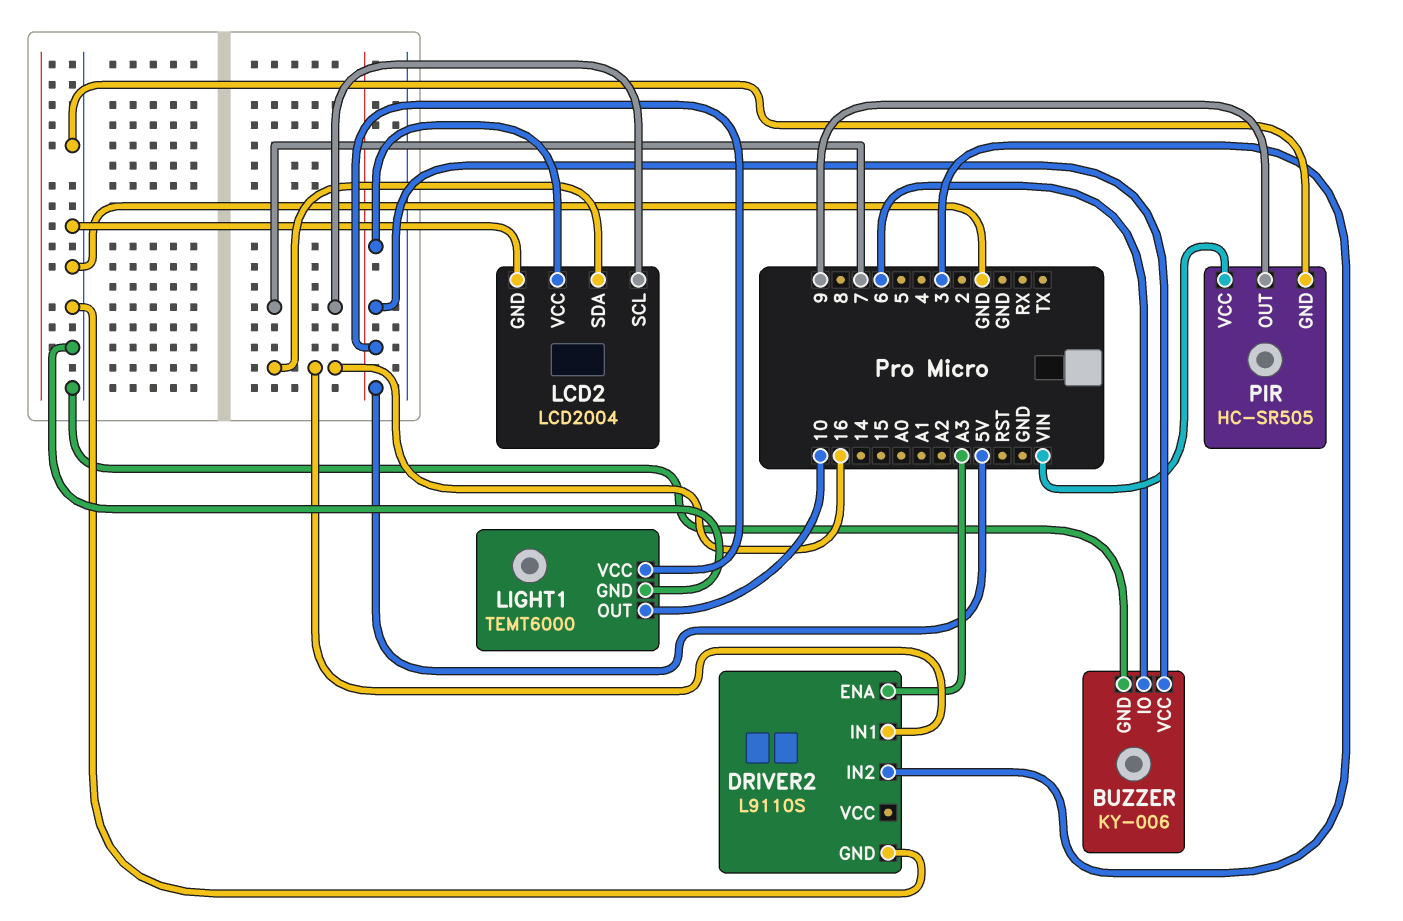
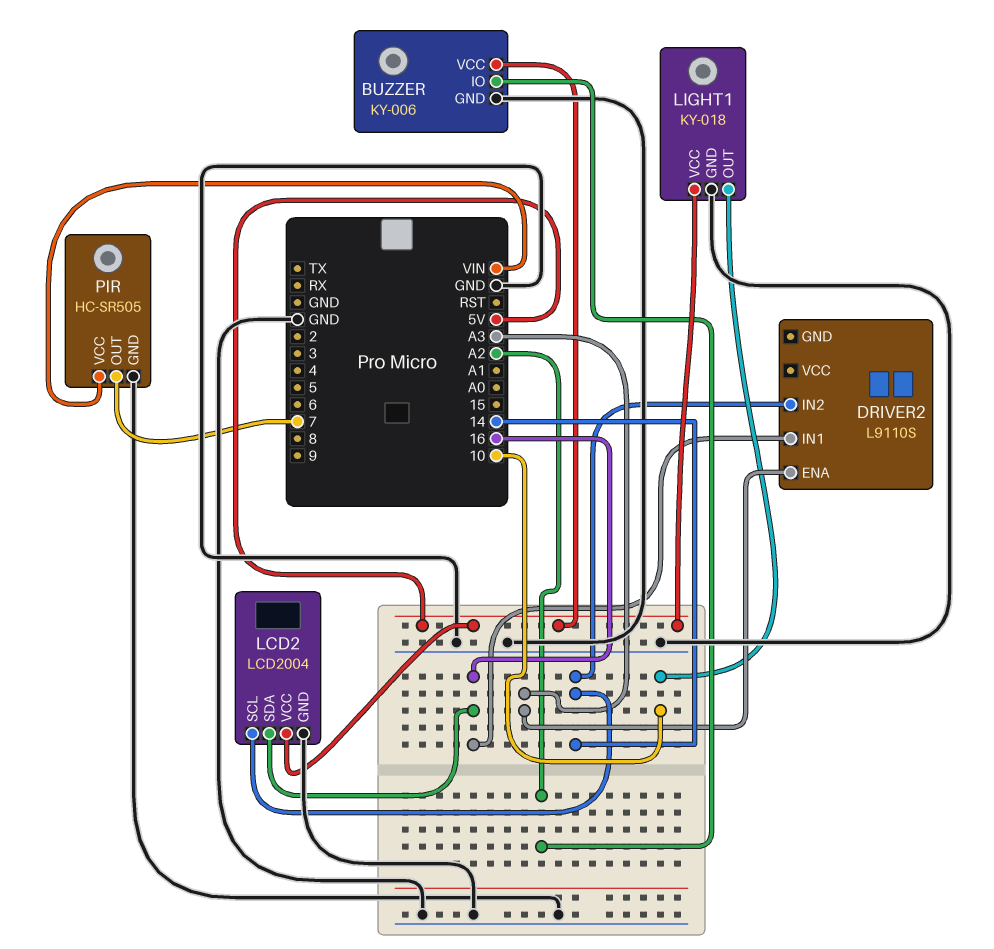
BUZZER pin IO: 6 -> A2
DRIVER2 pin GND: GND -> none
DRIVER2 pin IN2: 3 -> 14
LCD2 pin SCL: 7 -> 14
LIGHT1: TEMT6000 -> KY-018
PIR pin OUT: 9 -> 7

